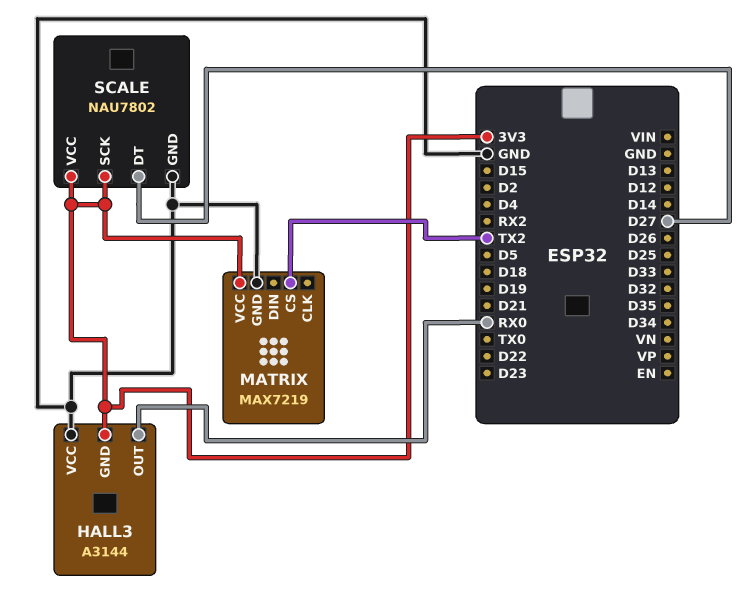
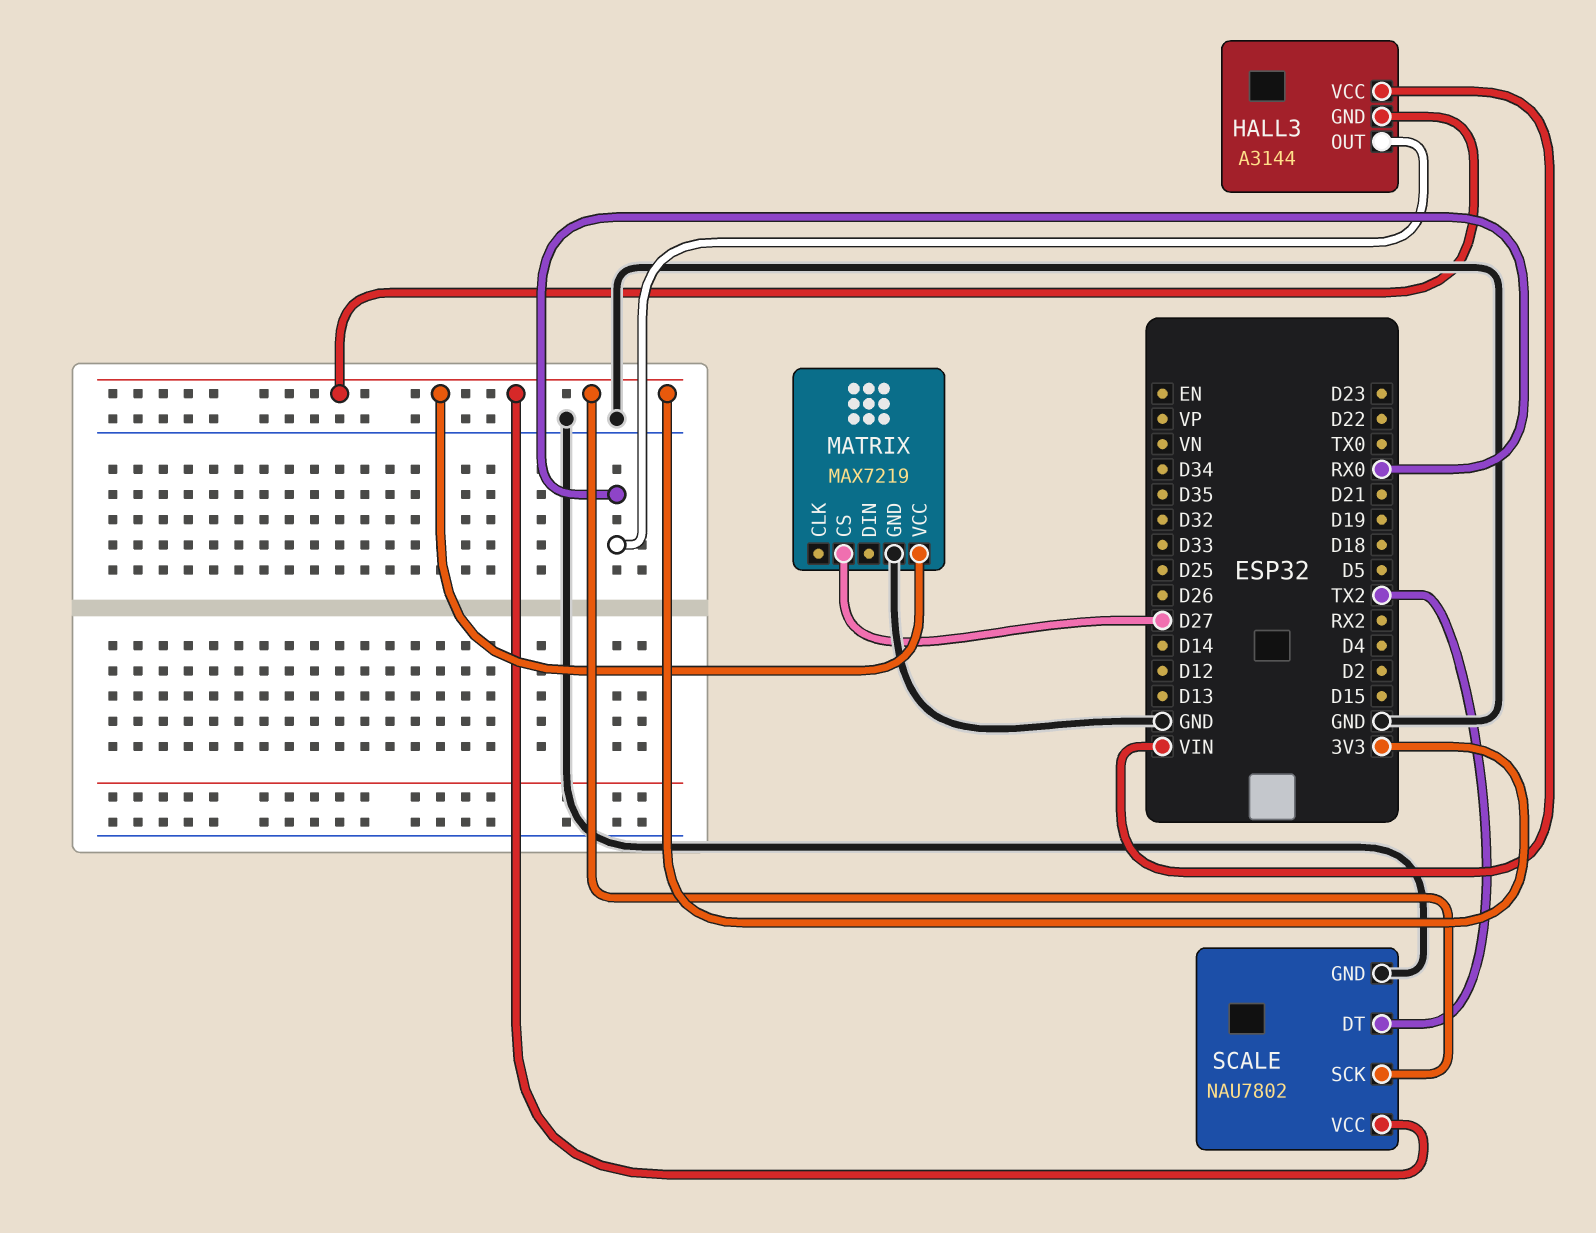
HALL3 pin VCC: GND -> VIN
MATRIX pin CS: TX2 -> D27
SCALE pin DT: D27 -> TX2

